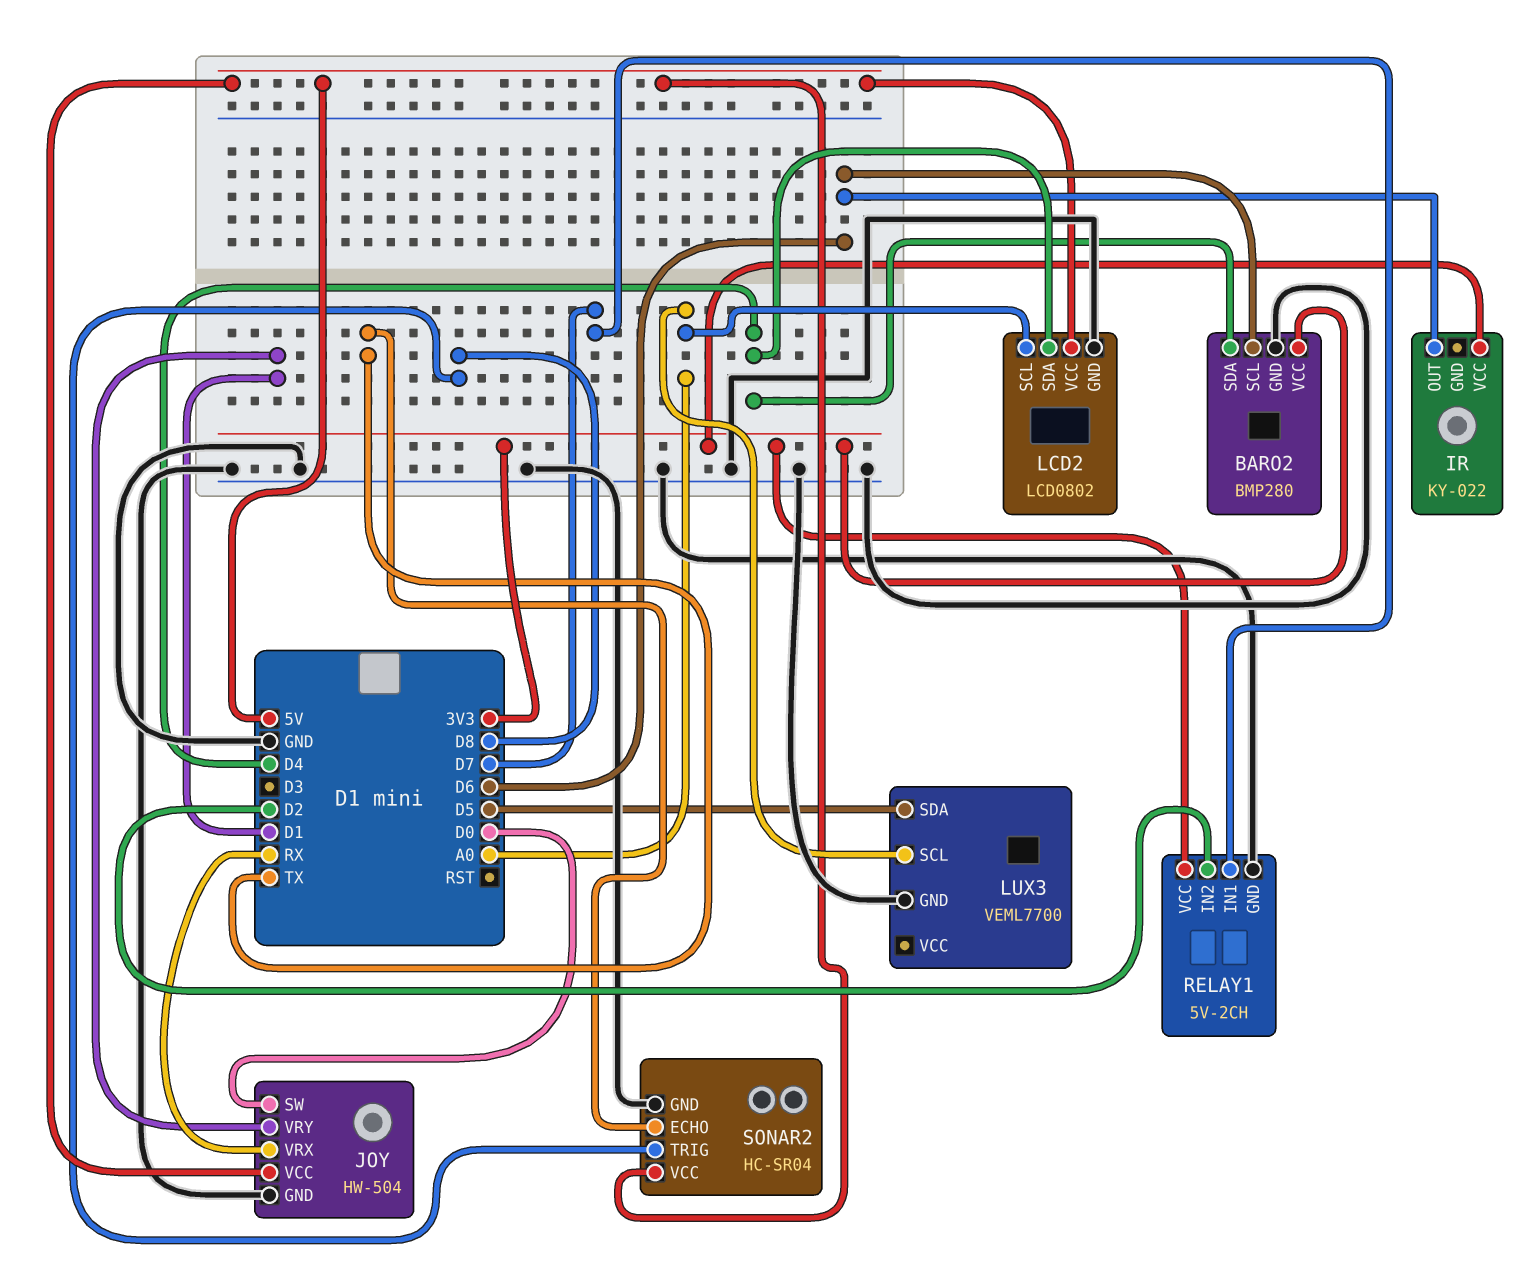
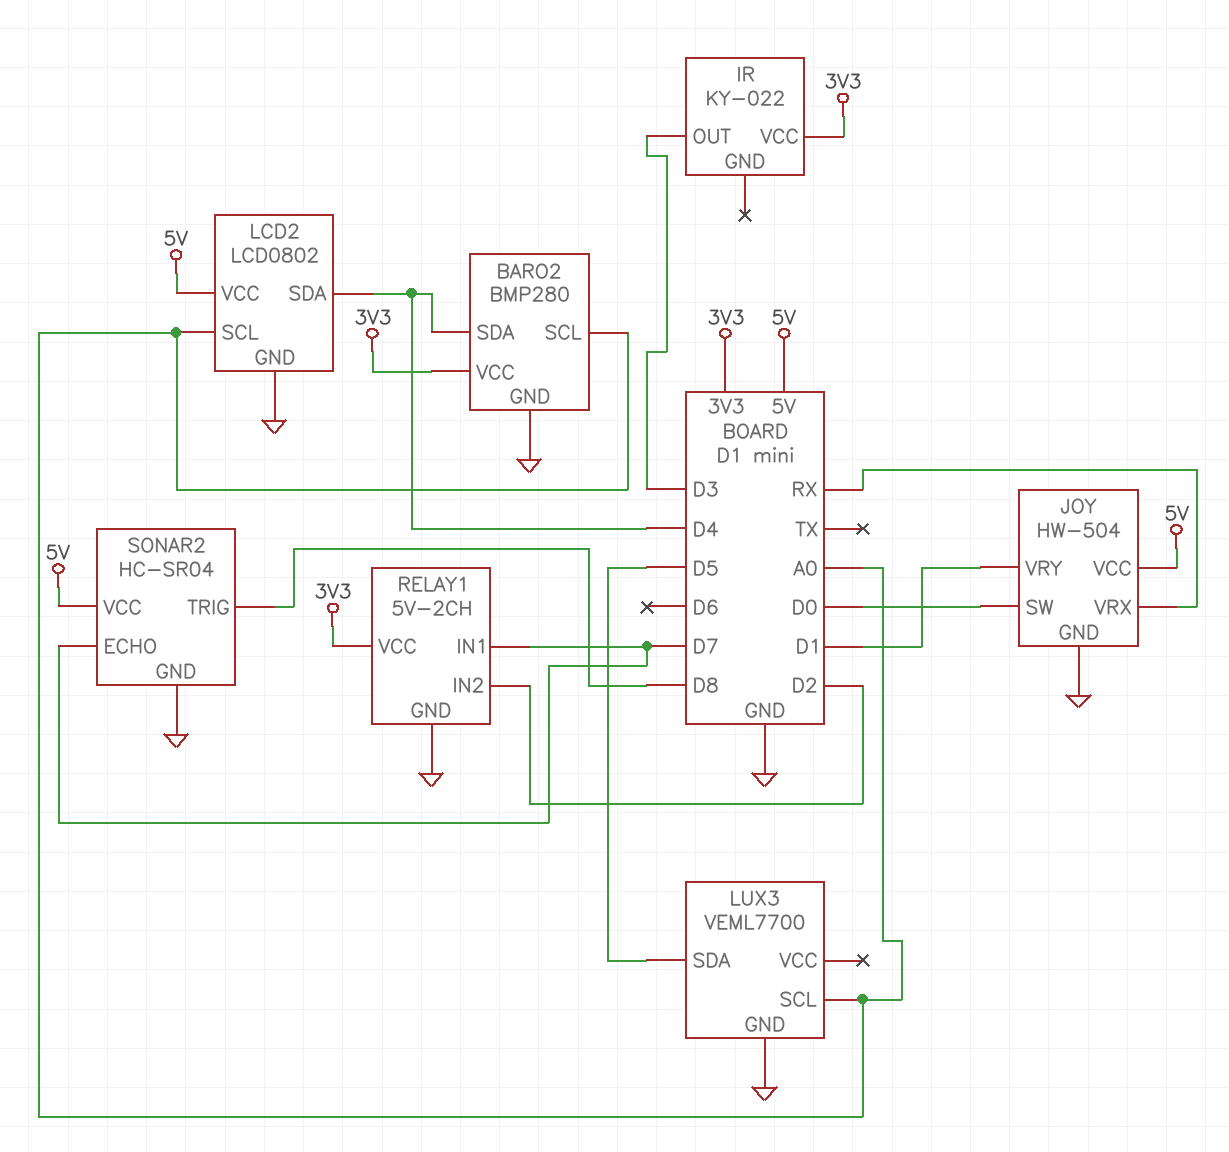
BARO2 pin SCL: D6 -> A0
IR pin OUT: D6 -> D3
SONAR2 pin ECHO: TX -> D7

